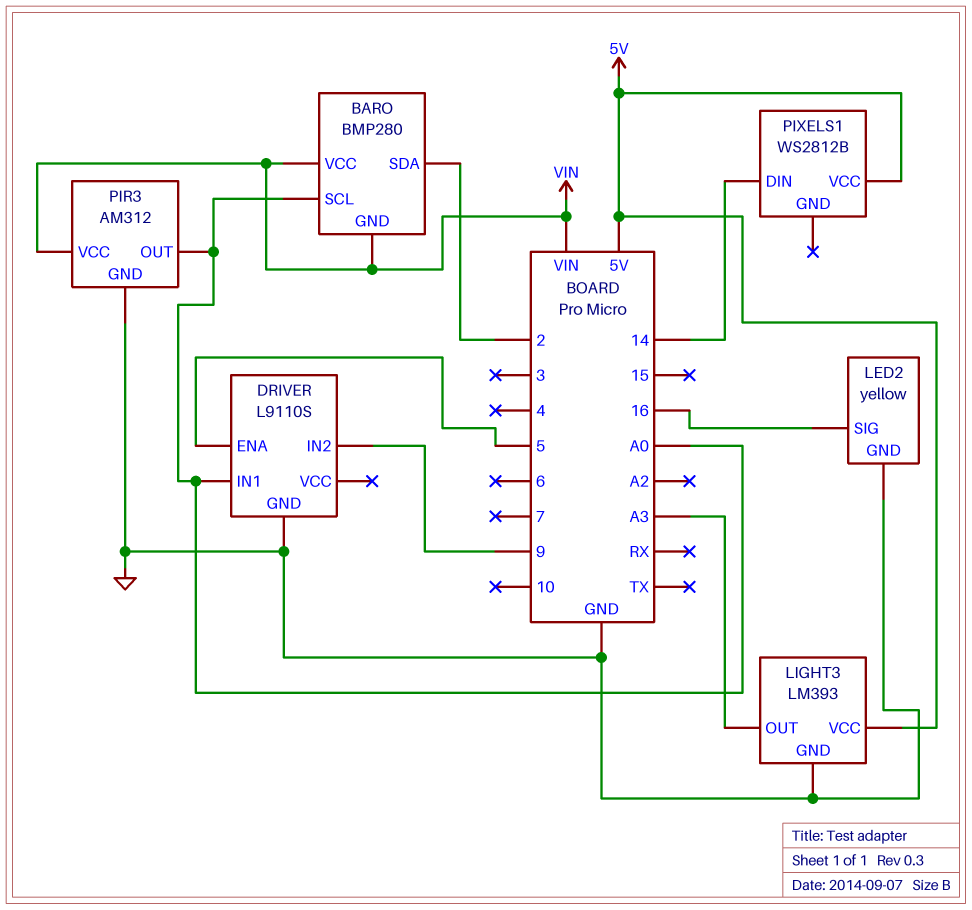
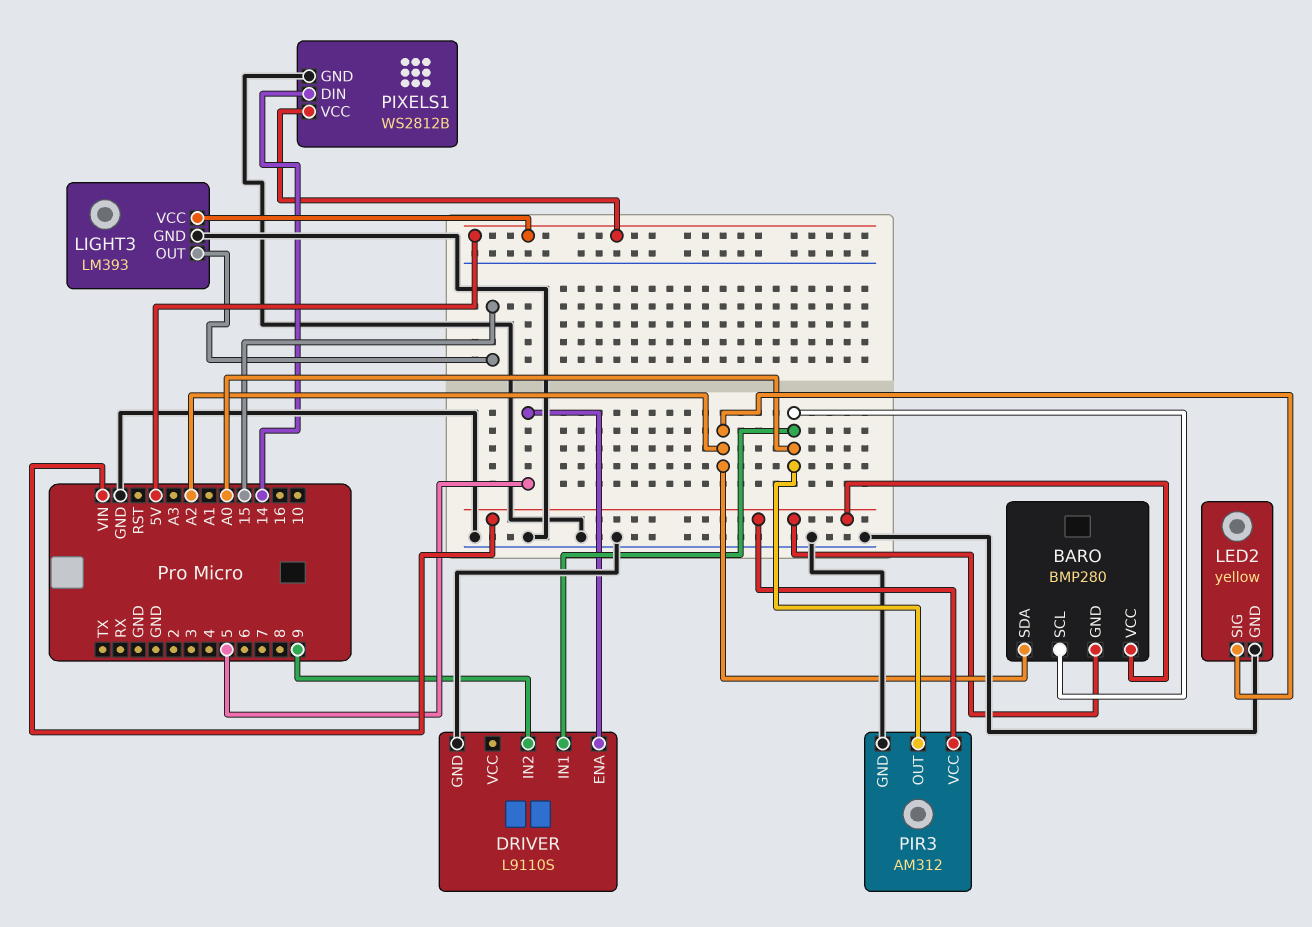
BARO pin SDA: 2 -> A2
LED2 pin SIG: 16 -> A2
LIGHT3 pin OUT: A3 -> 15
PIXELS1 pin GND: none -> GND

